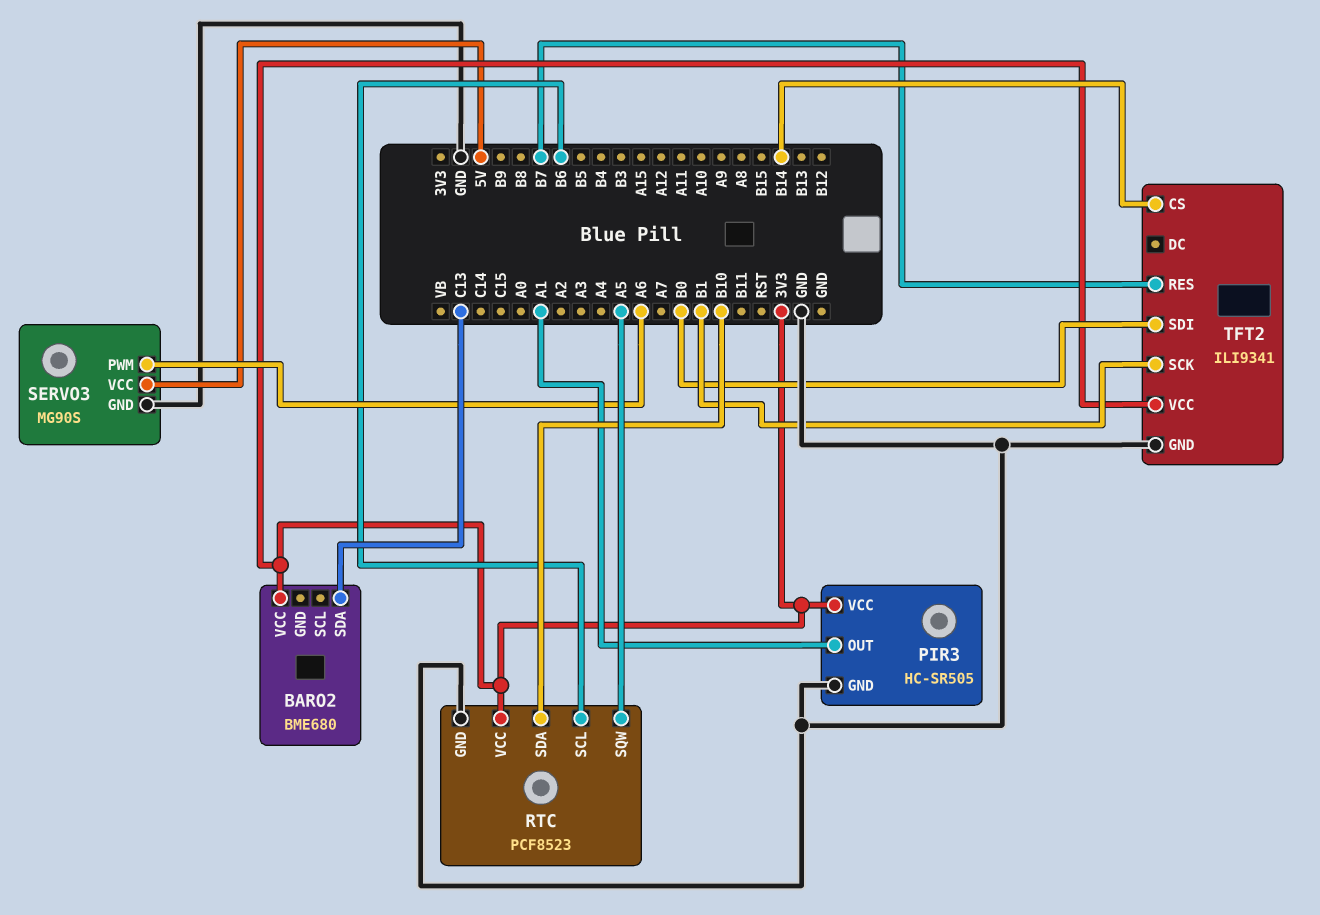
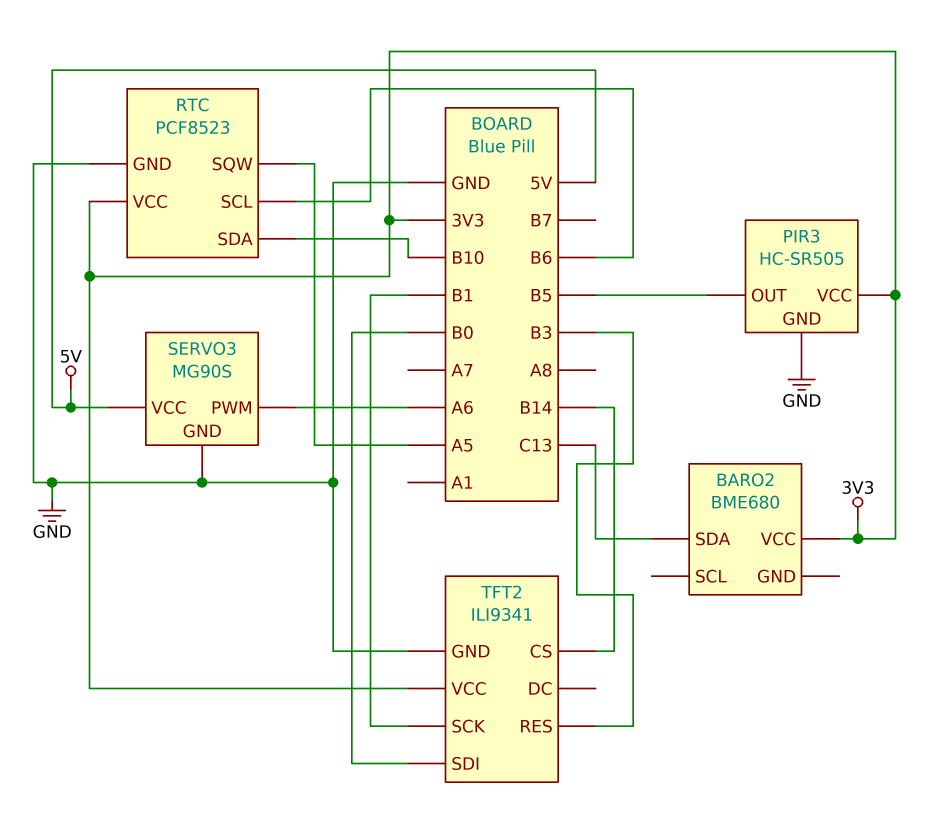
PIR3 pin OUT: A1 -> B5
TFT2 pin RES: B7 -> B3

